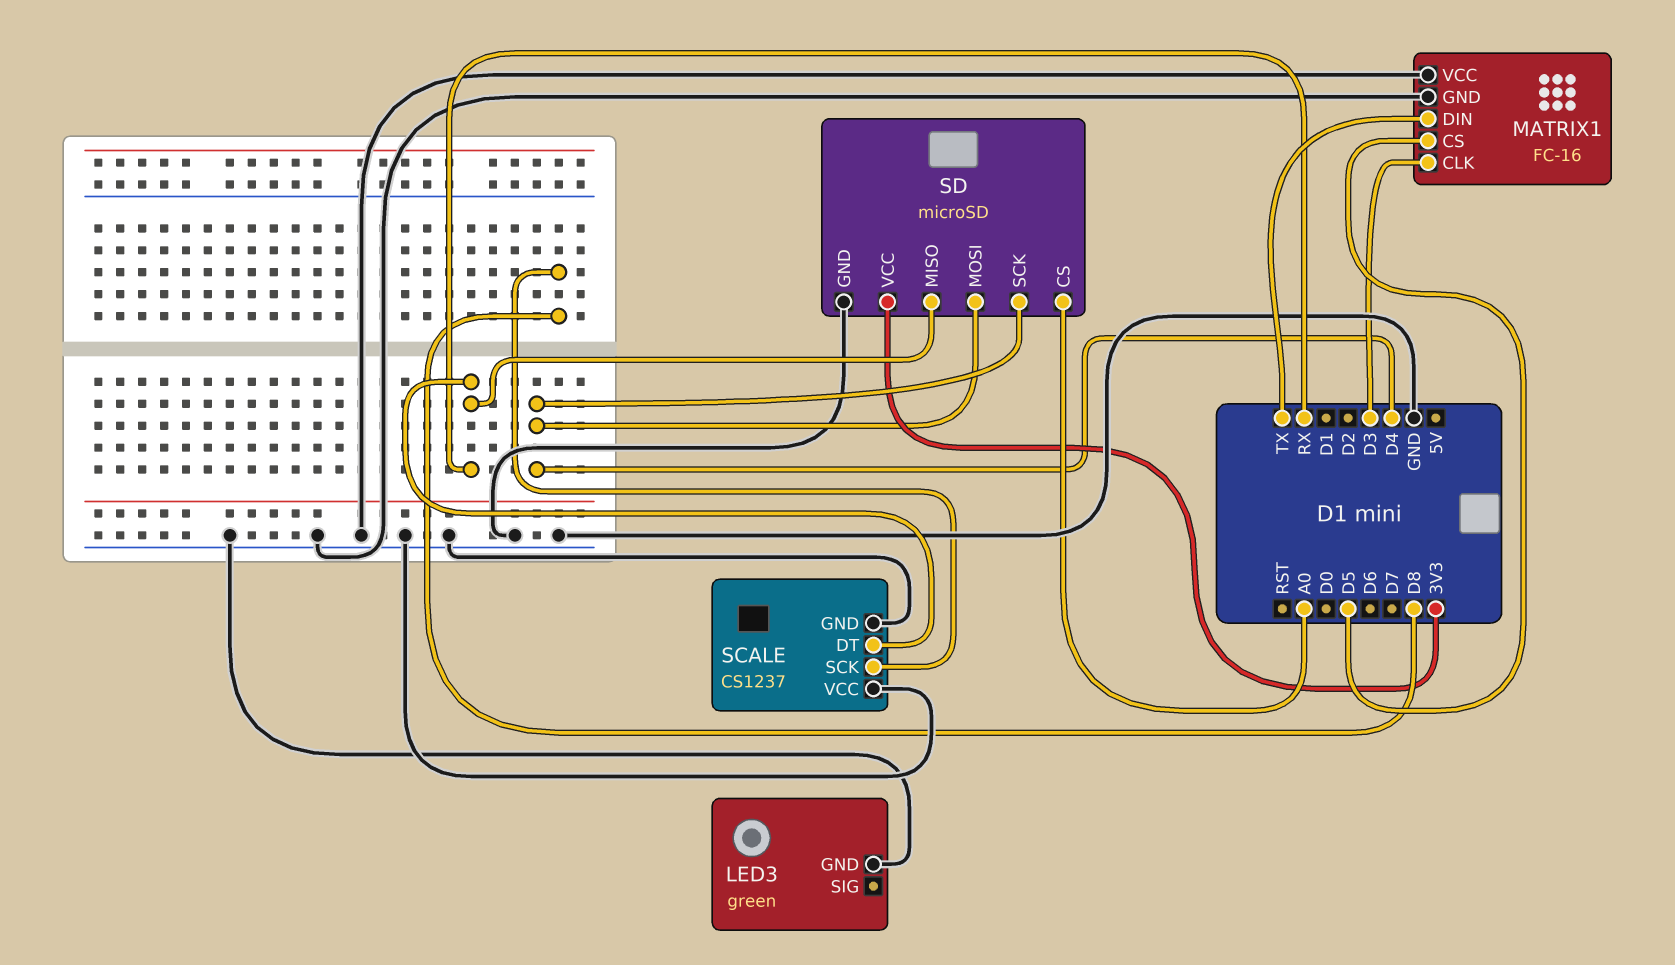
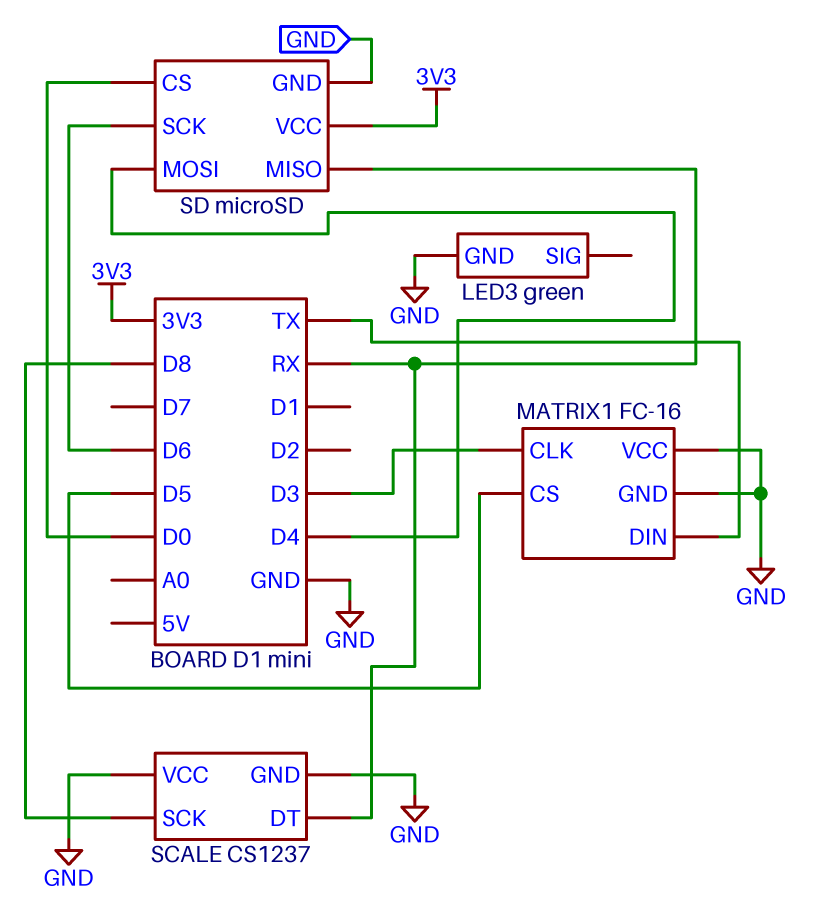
SD pin CS: A0 -> D0
SD pin SCK: D4 -> D6

